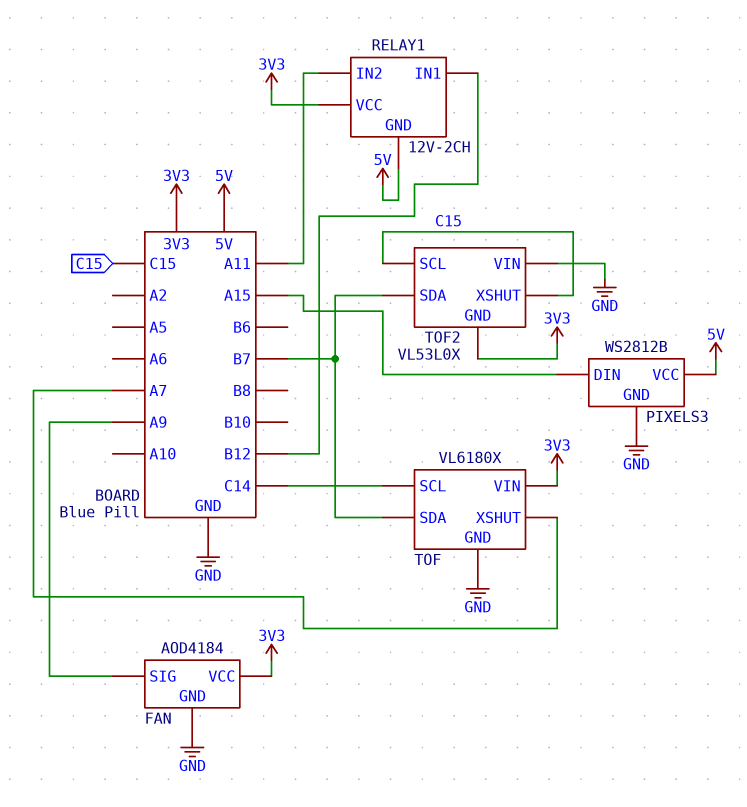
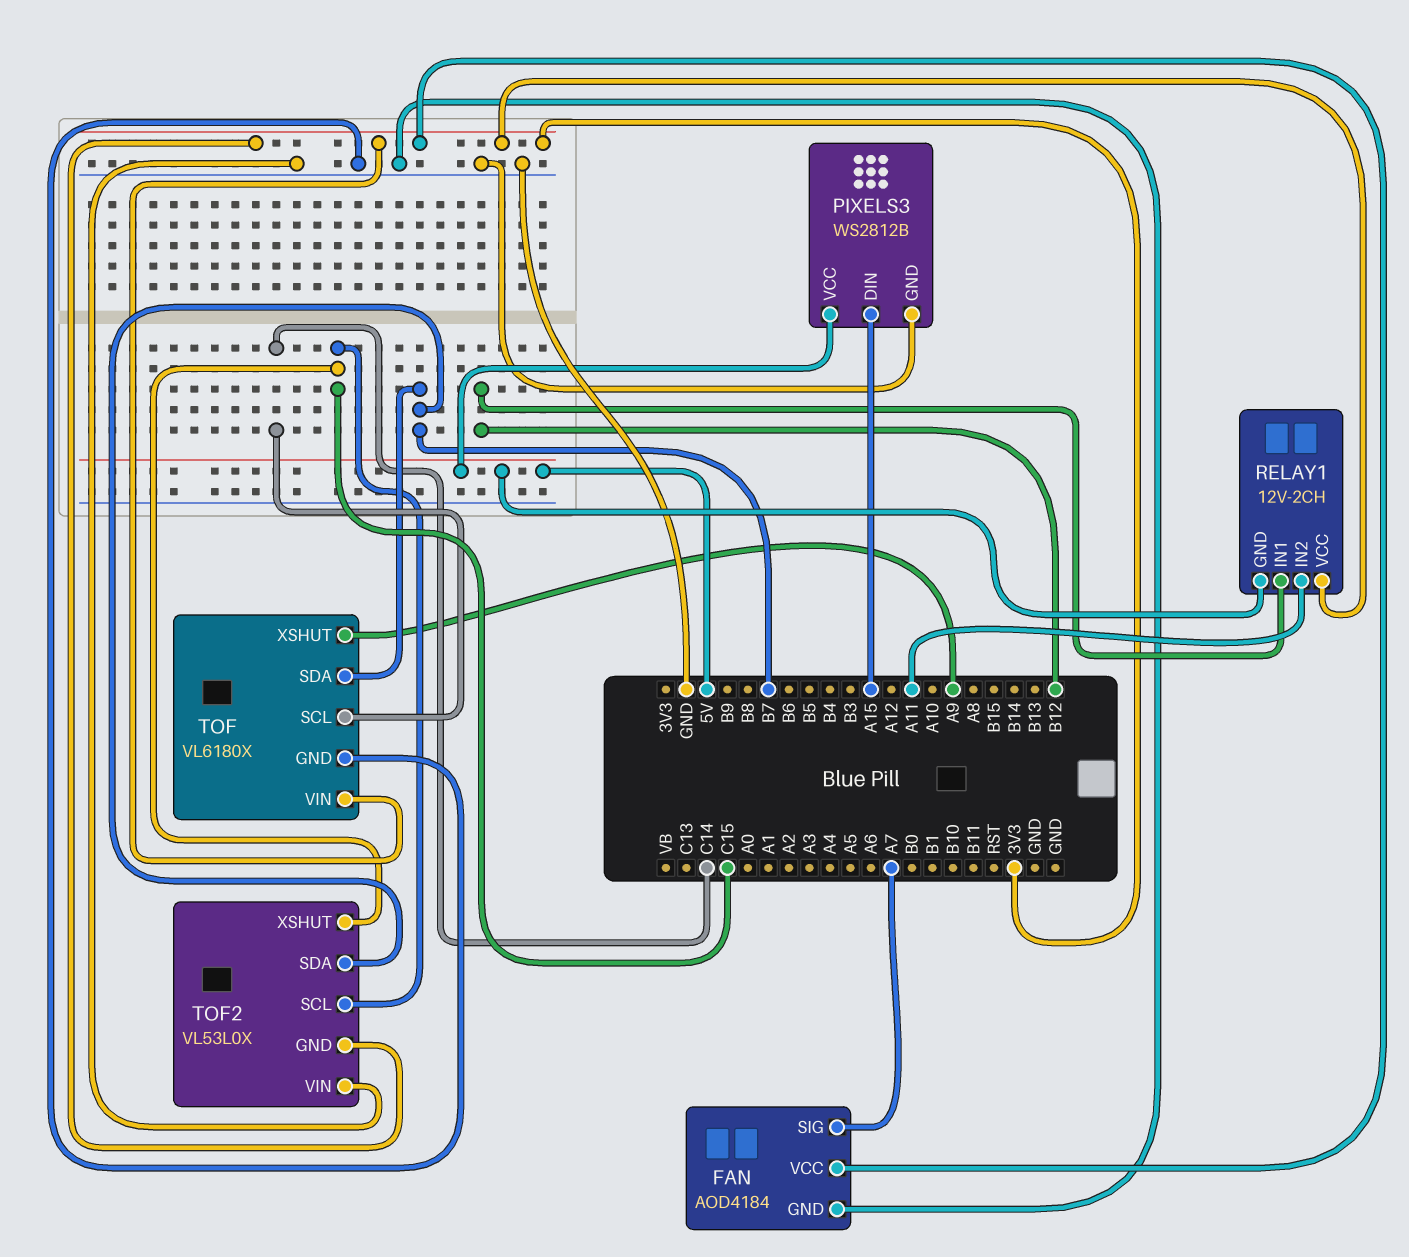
FAN pin SIG: A9 -> A7
TOF pin XSHUT: A7 -> A9

